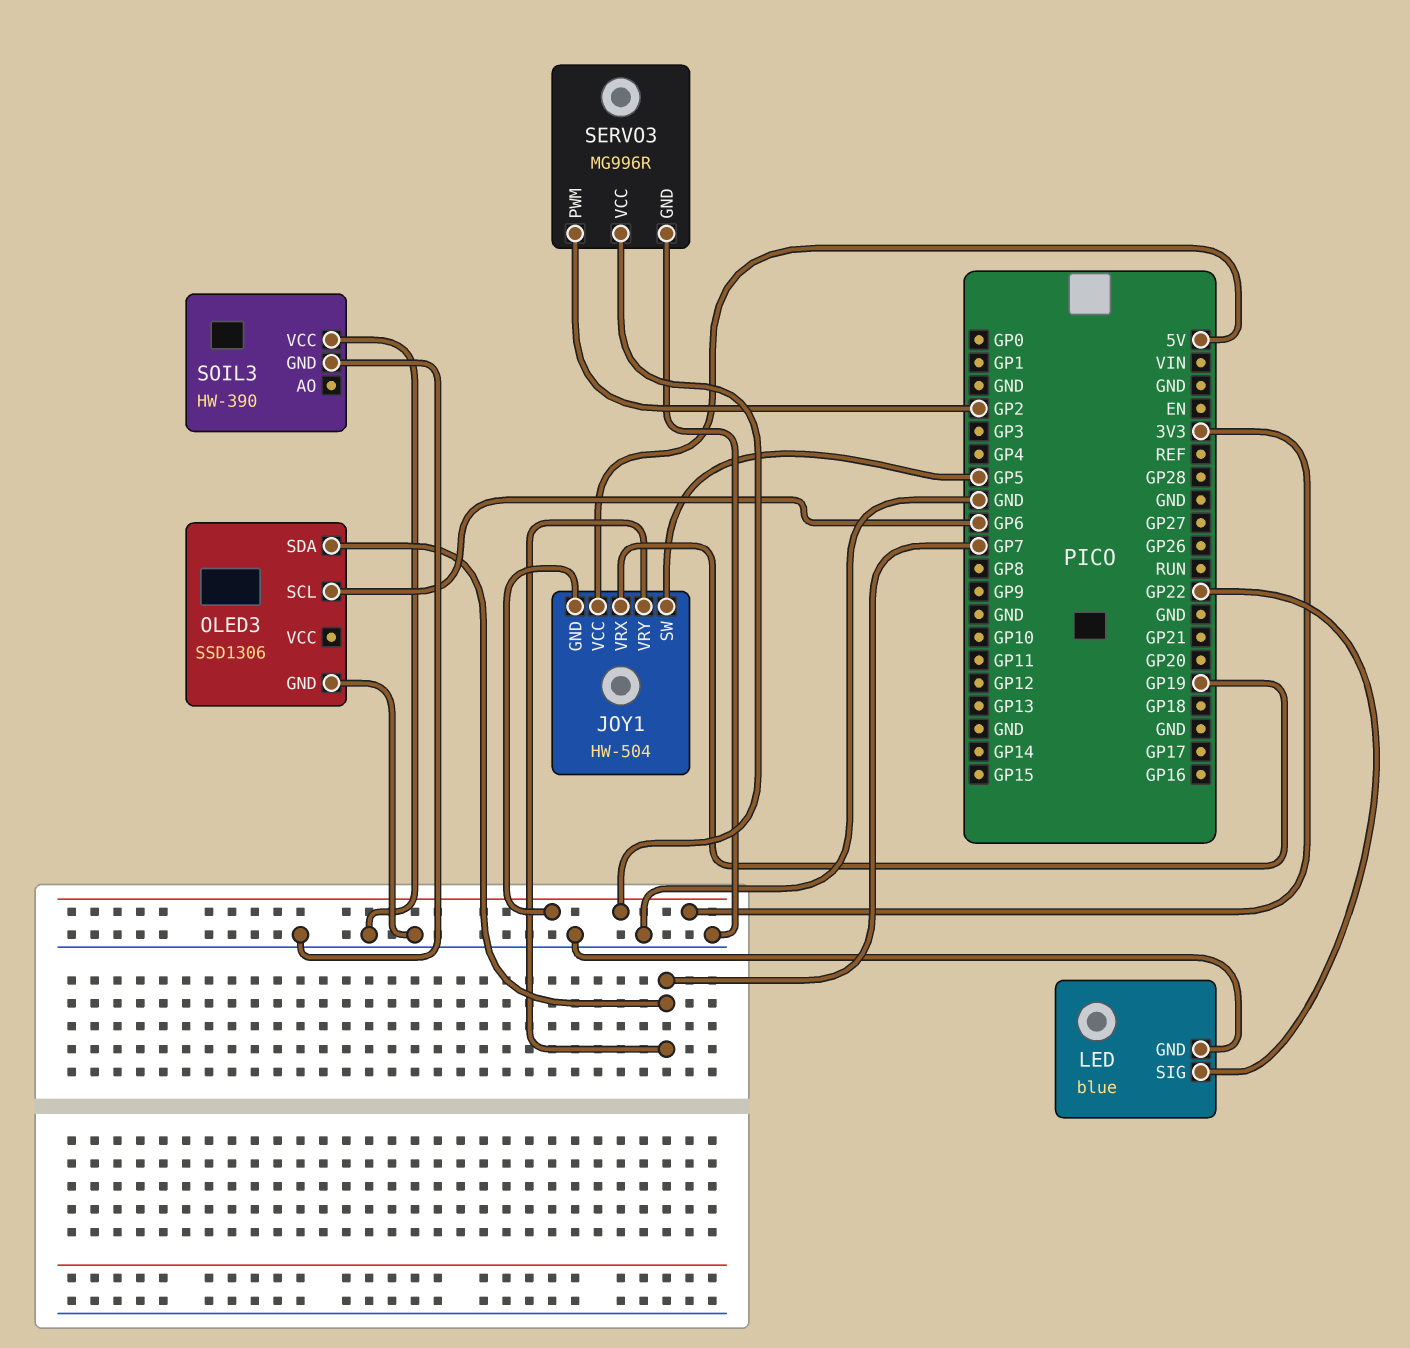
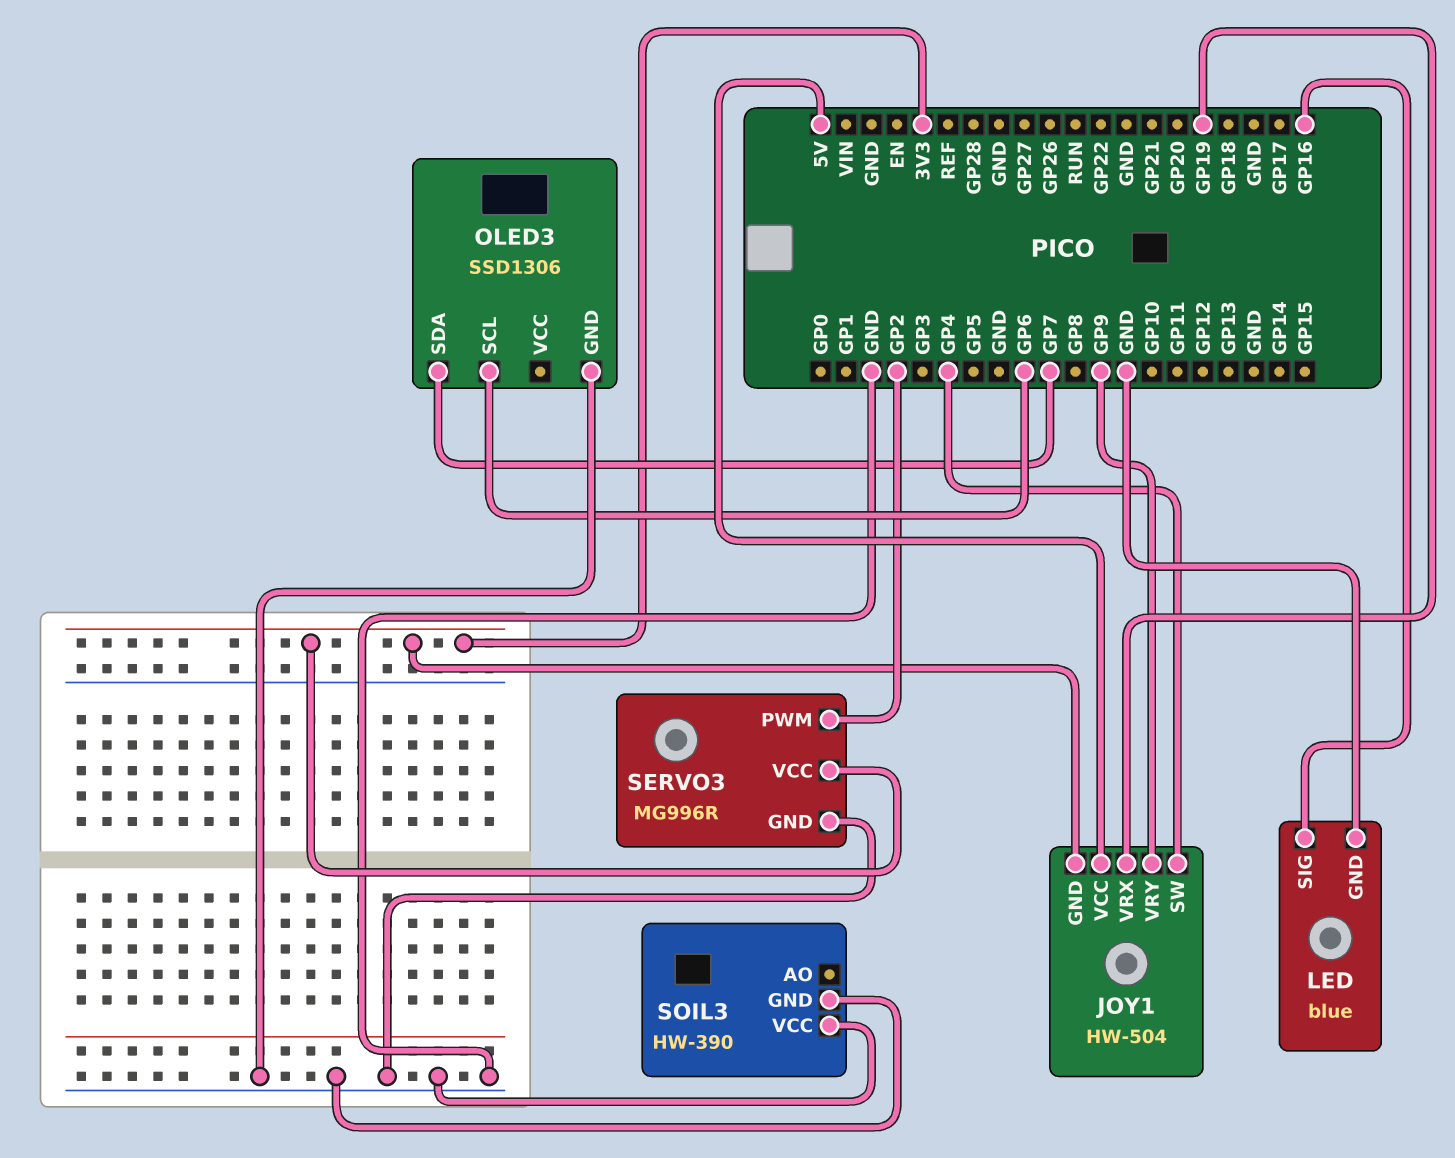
JOY1 pin SW: GP5 -> GP4
JOY1 pin VRY: GP7 -> GP9
LED pin SIG: GP22 -> GP16

